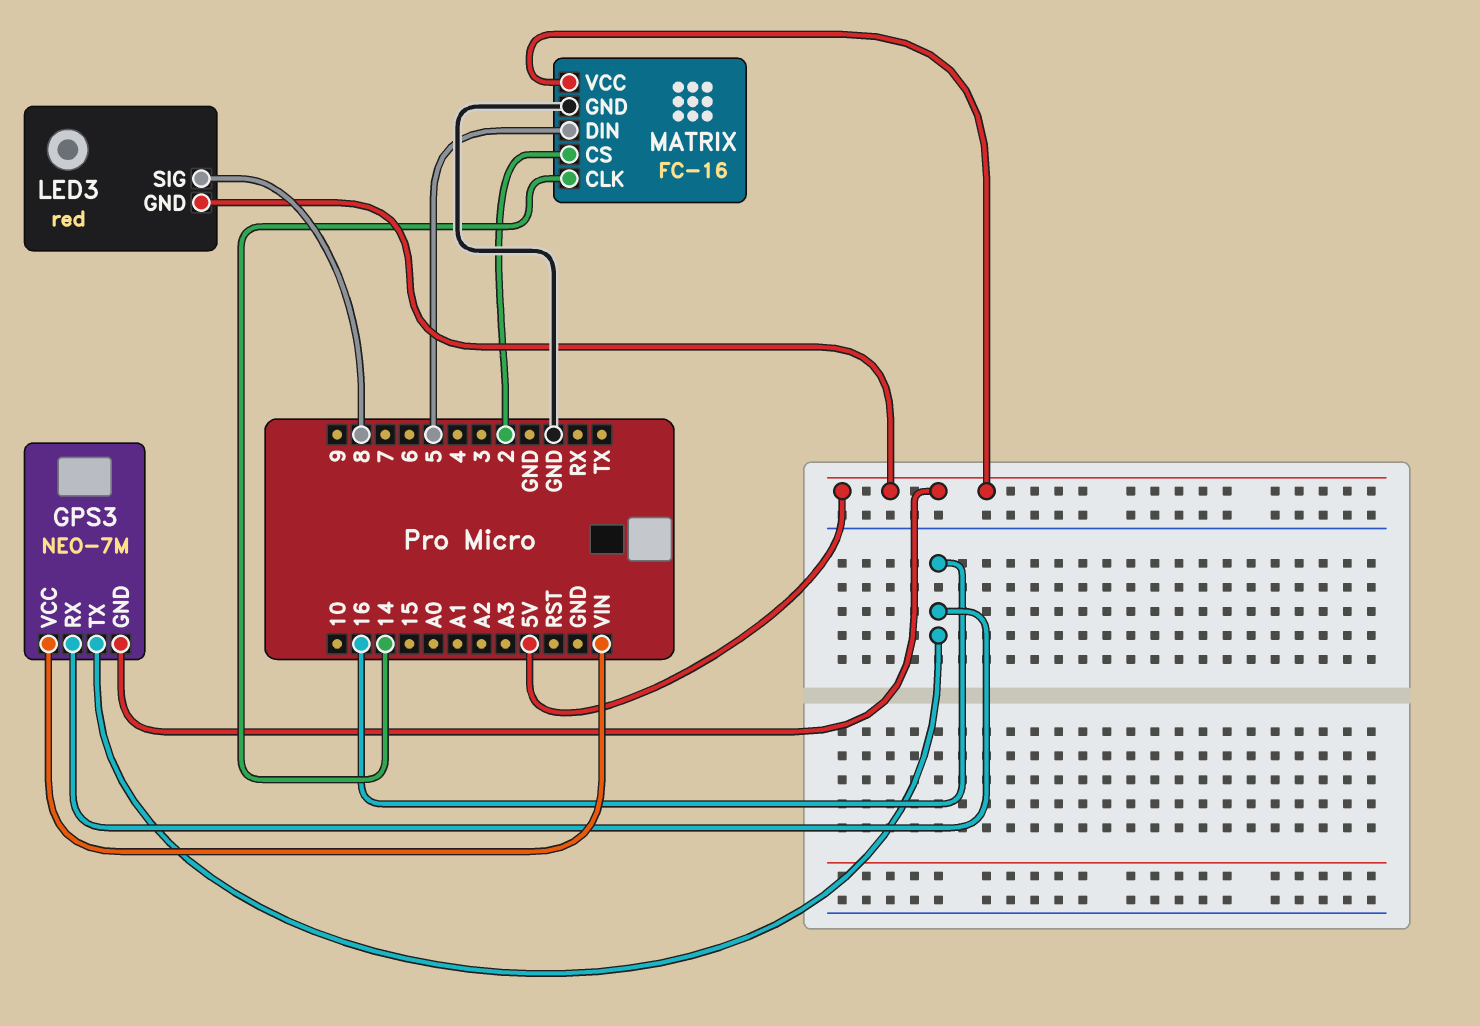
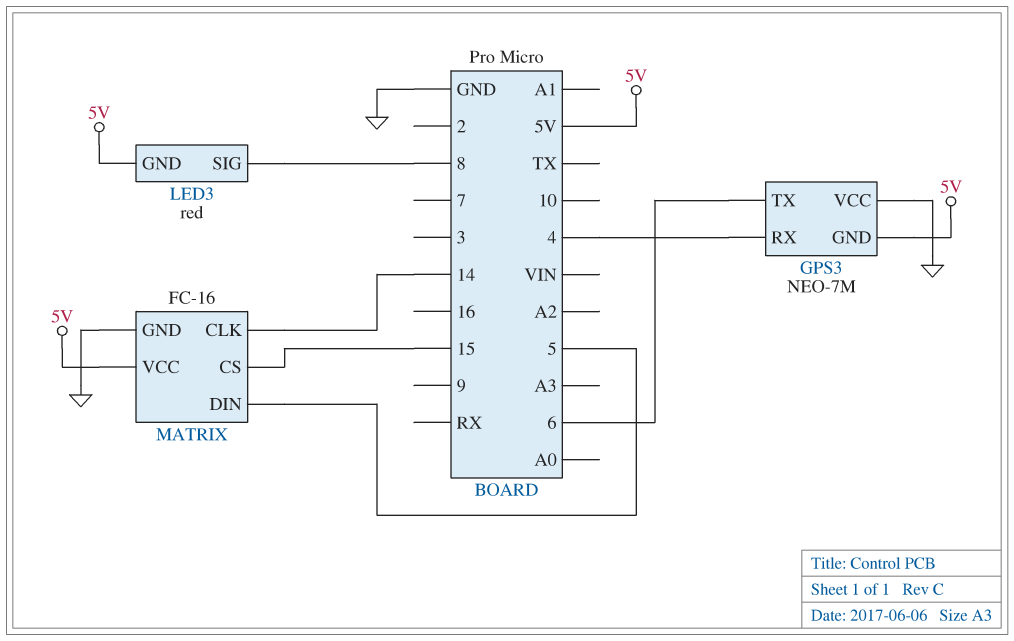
GPS3 pin RX: 16 -> 4
GPS3 pin TX: 16 -> 6
GPS3 pin VCC: VIN -> GND
MATRIX pin CS: 2 -> 15

